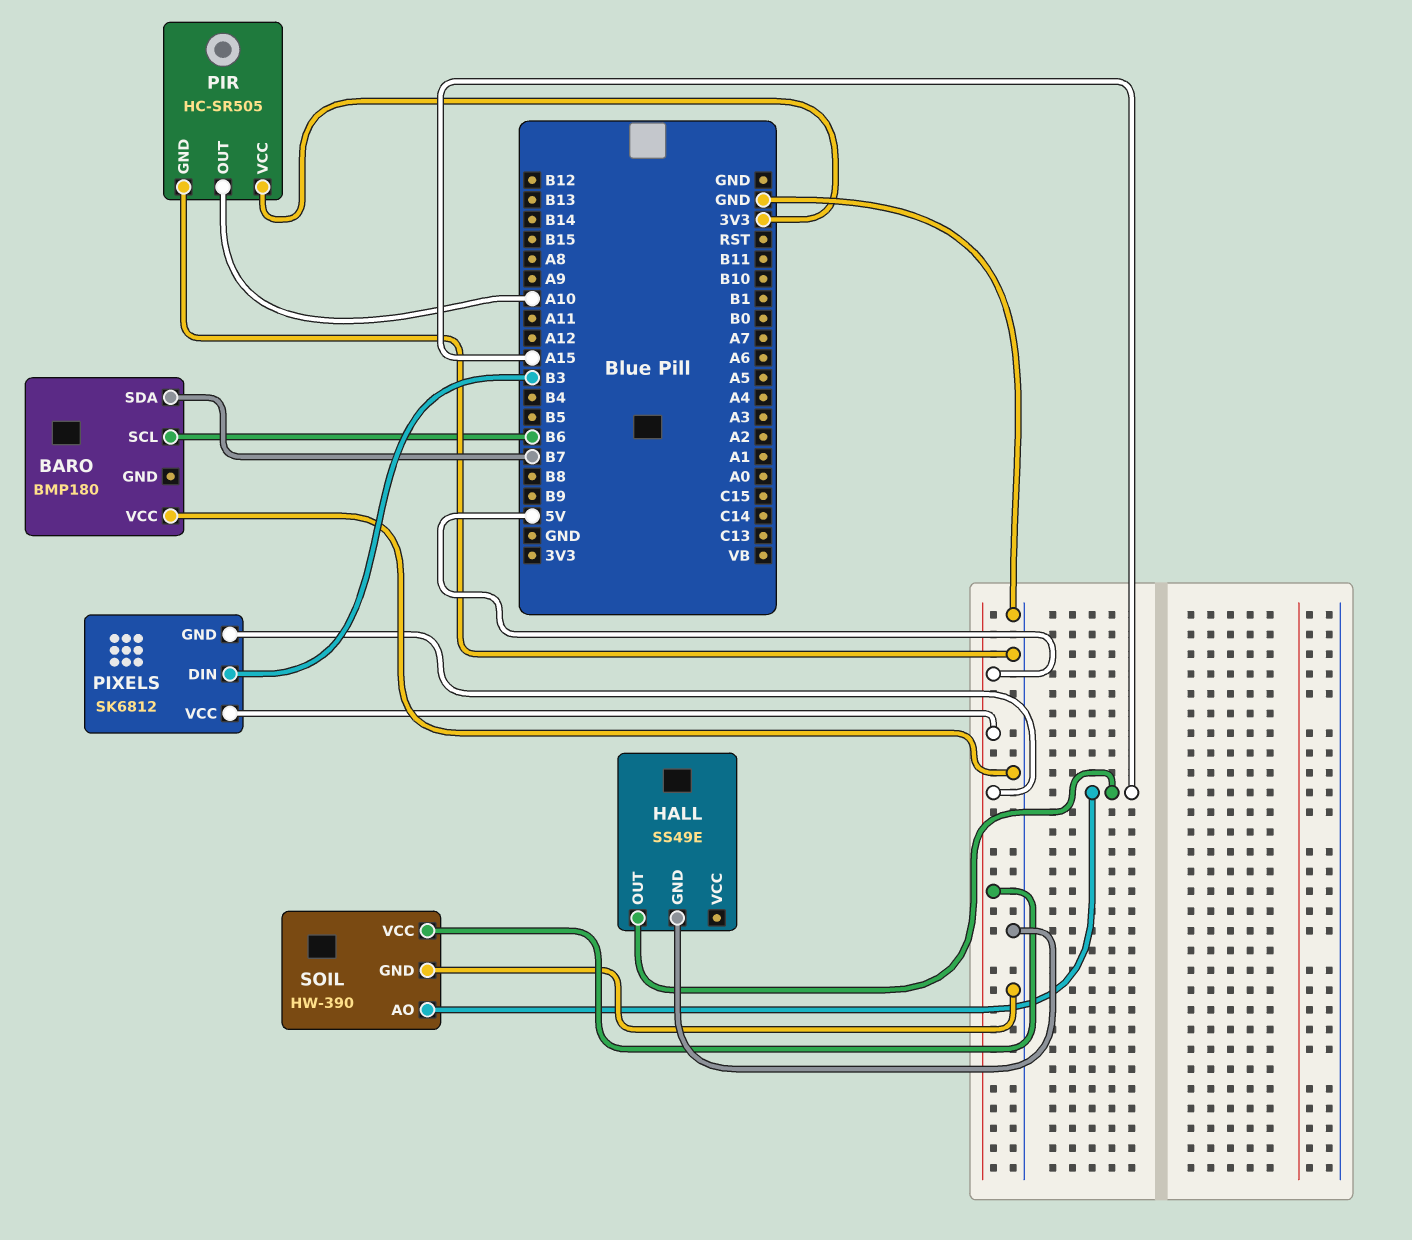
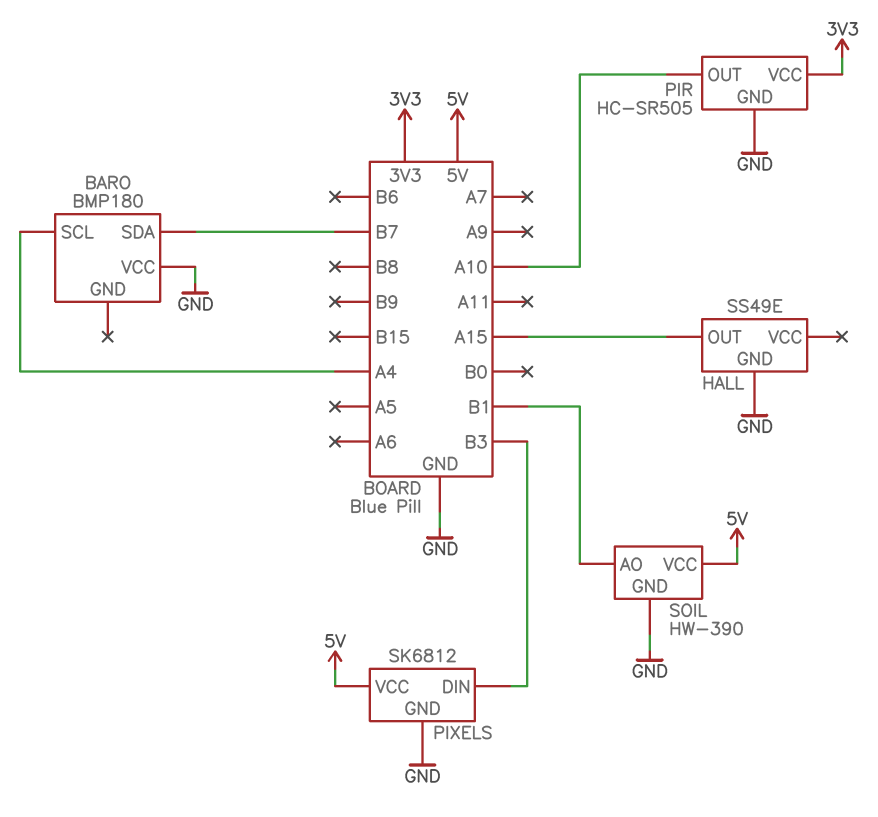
BARO pin SCL: B6 -> A4
PIXELS pin GND: 5V -> GND
SOIL pin AO: A15 -> B1

